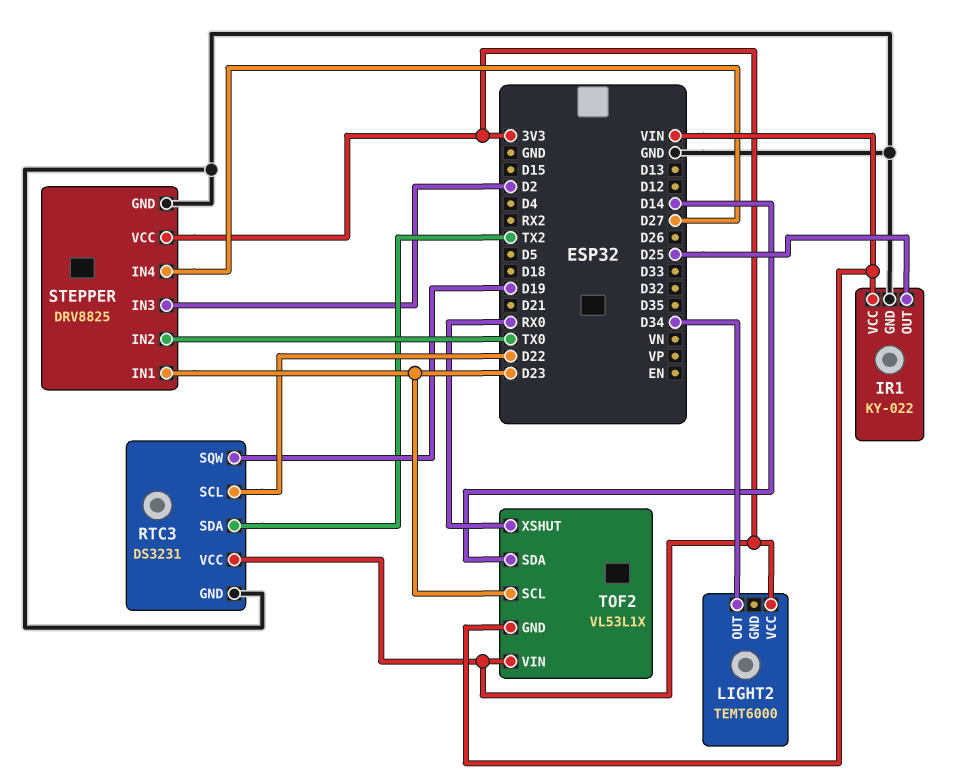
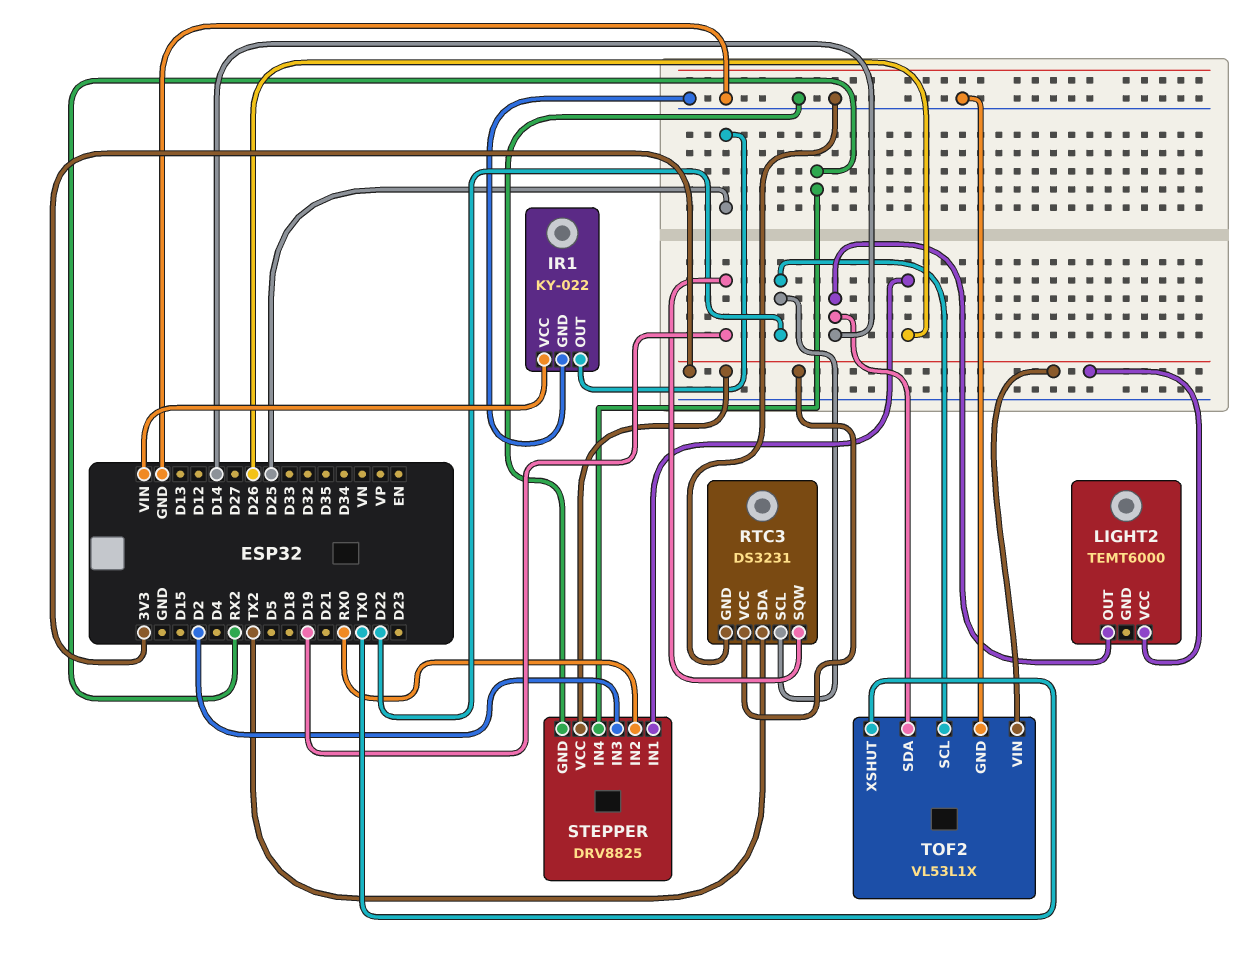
LIGHT2 pin OUT: D34 -> D14
STEPPER pin IN1: D23 -> D26
STEPPER pin IN2: TX0 -> RX0
STEPPER pin IN4: D27 -> RX2
TOF2 pin GND: VIN -> GND
TOF2 pin SCL: D23 -> D22
TOF2 pin XSHUT: RX0 -> TX0

